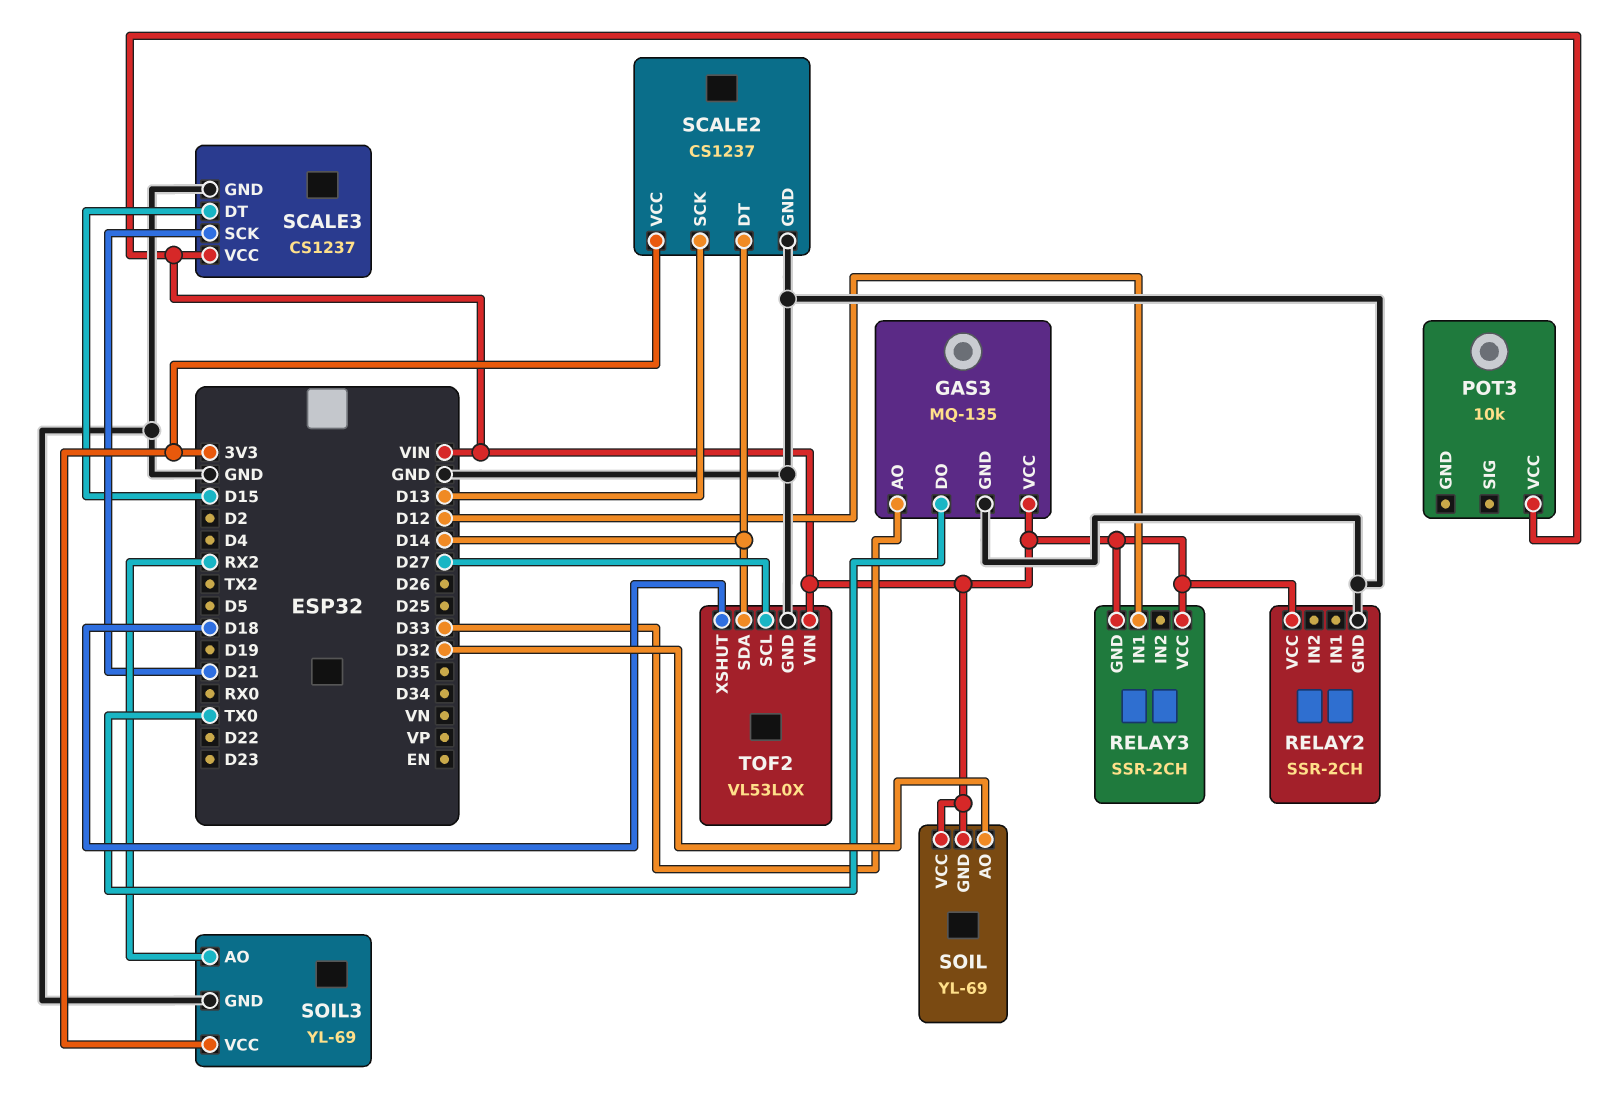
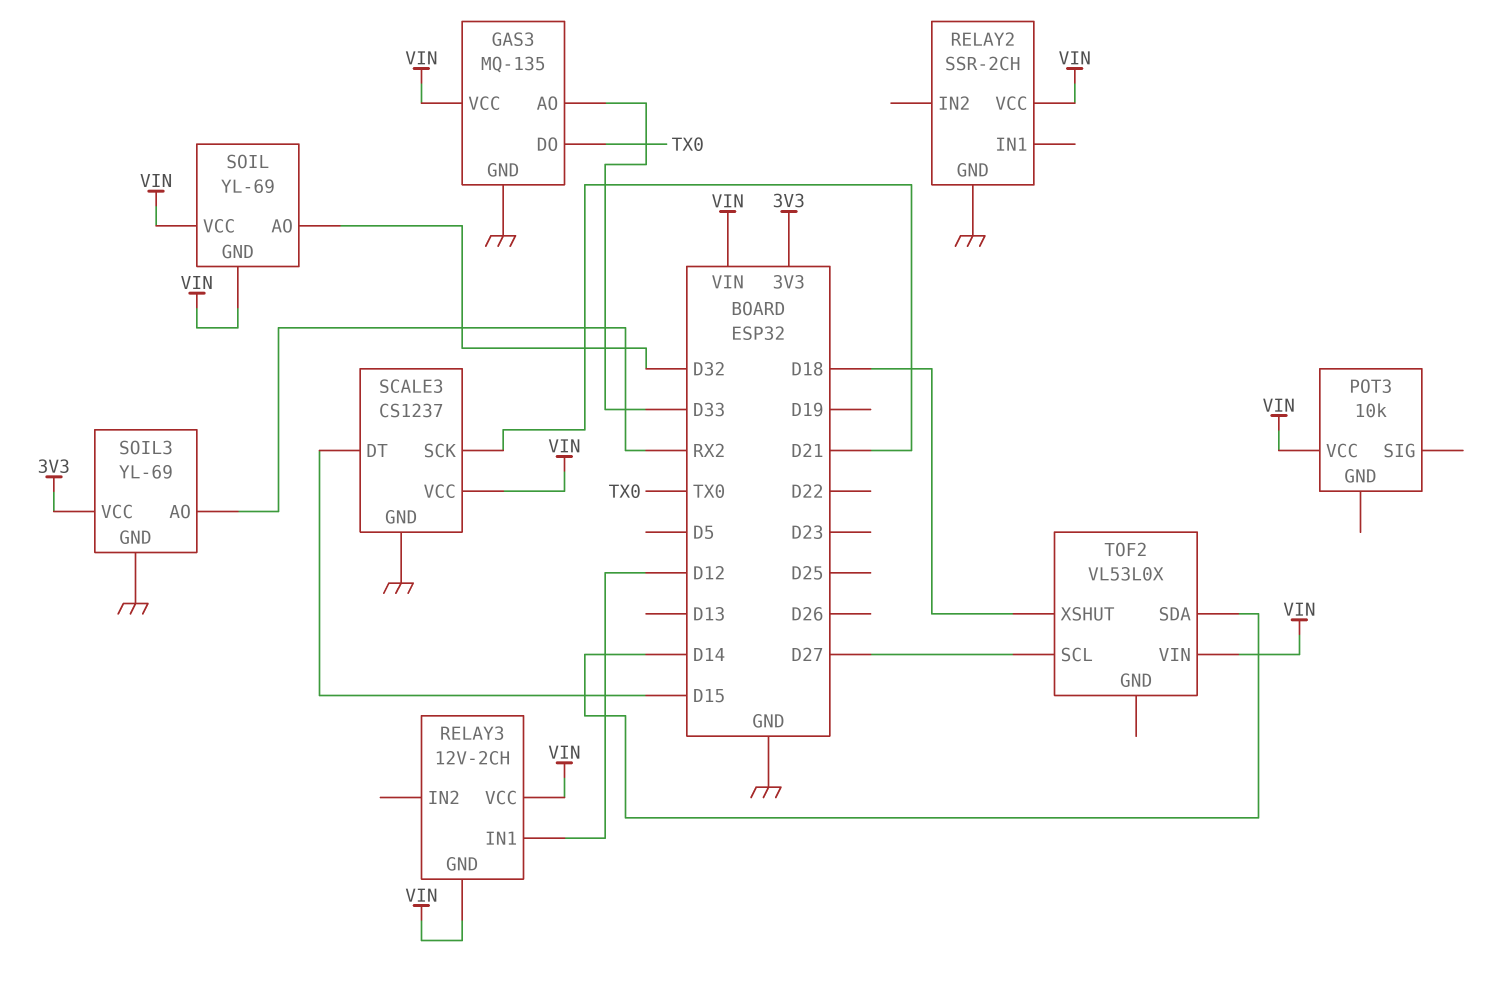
RELAY3: SSR-2CH -> 12V-2CH
SCALE2: CS1237 -> none
SCALE2 pin DT: D14 -> none
SCALE2 pin GND: GND -> none
SCALE2 pin SCK: D13 -> none
SCALE2 pin VCC: 3V3 -> none
TOF2 pin GND: GND -> none

